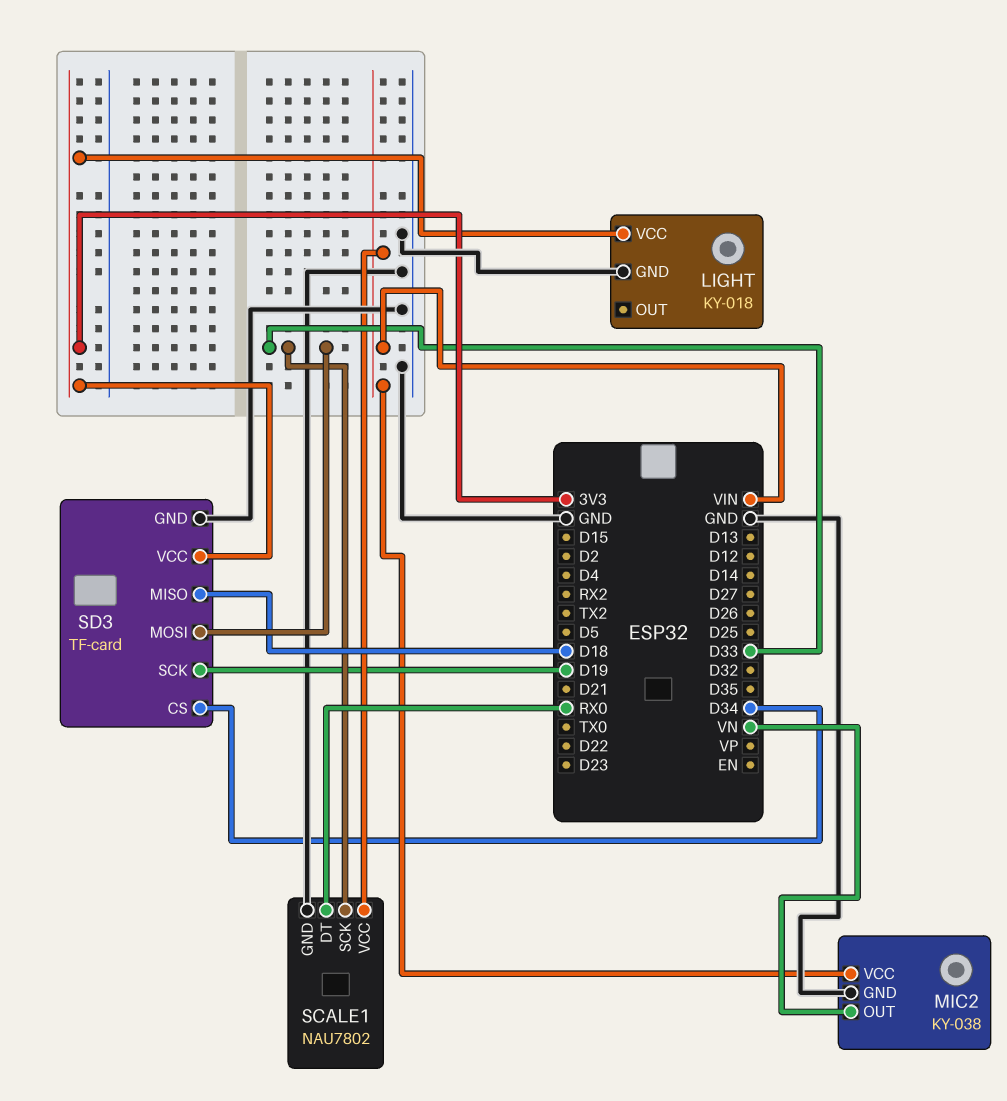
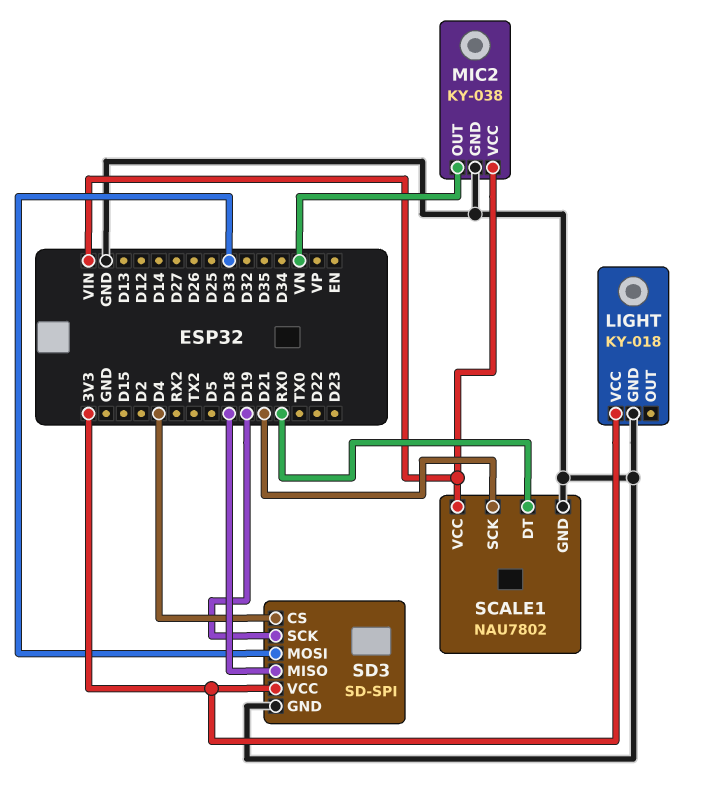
SCALE1 pin SCK: D33 -> D21
SD3: TF-card -> SD-SPI
SD3 pin CS: D34 -> D4

